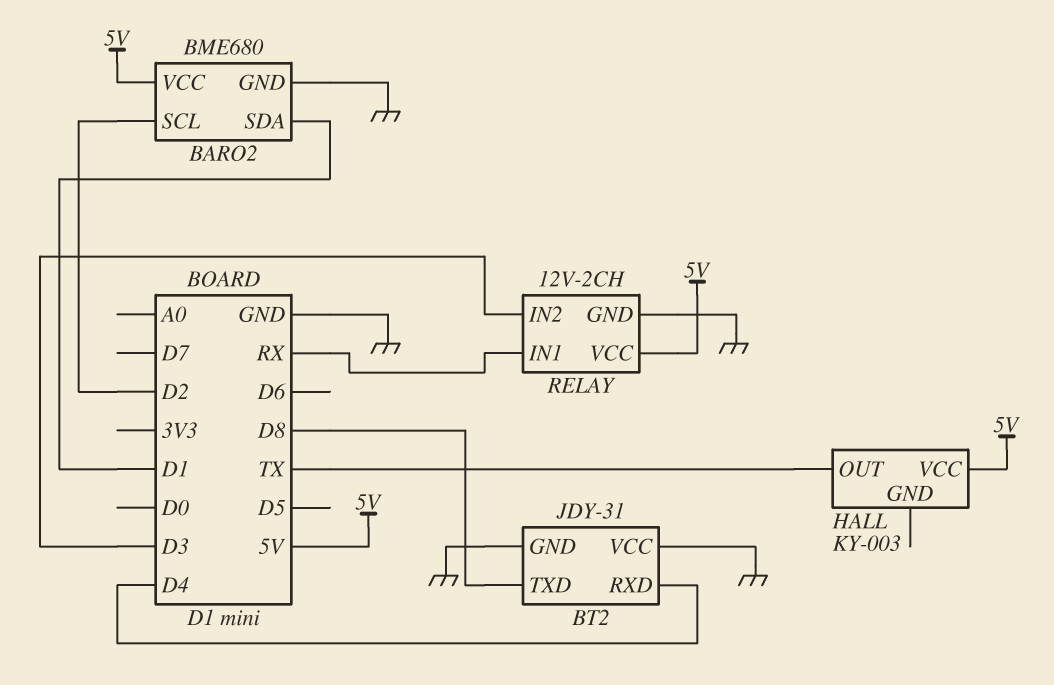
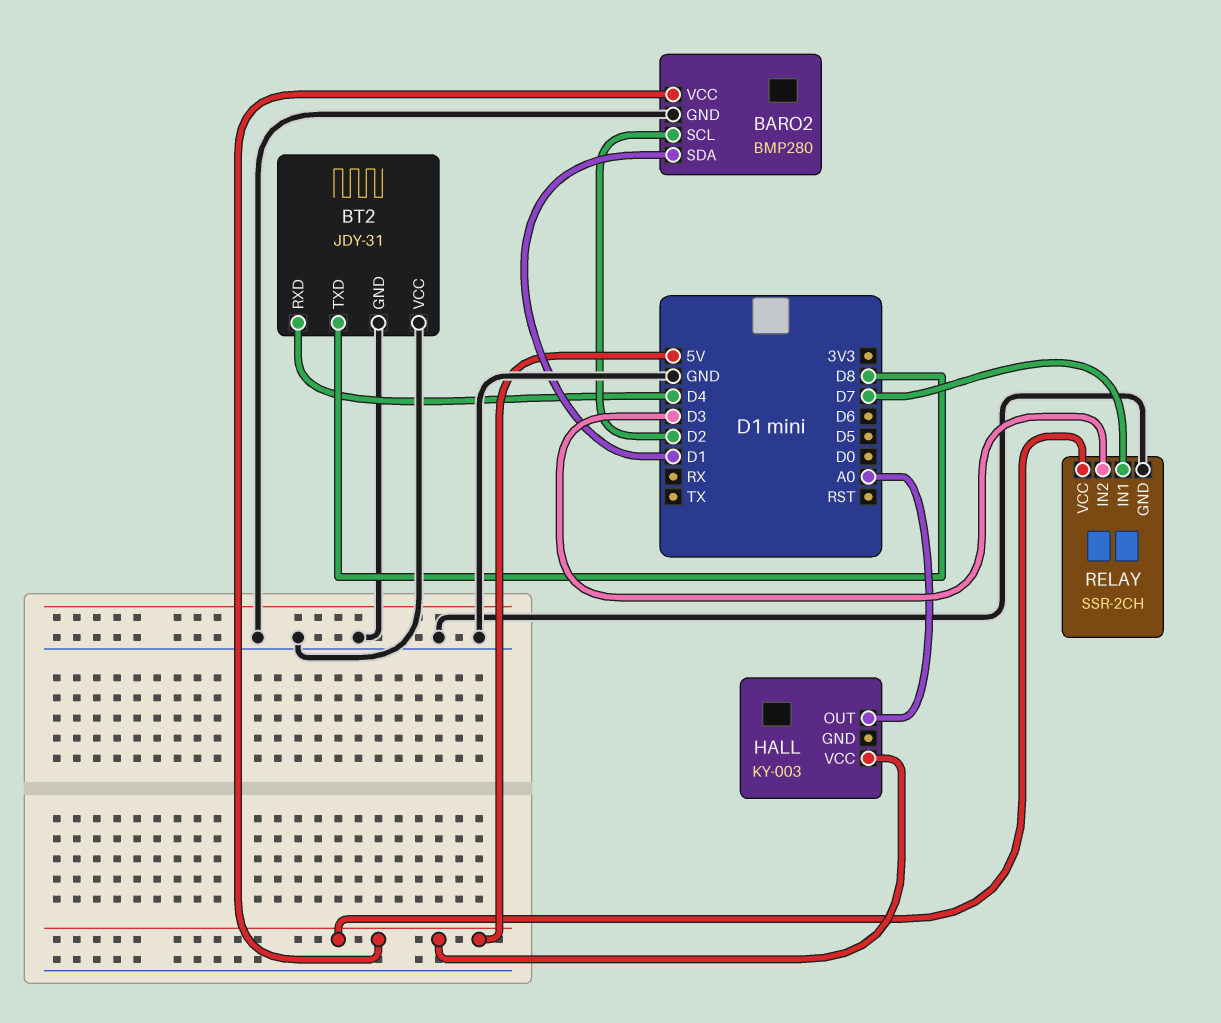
BARO2: BME680 -> BMP280
HALL pin OUT: TX -> A0
RELAY: 12V-2CH -> SSR-2CH
RELAY pin IN1: RX -> D7

